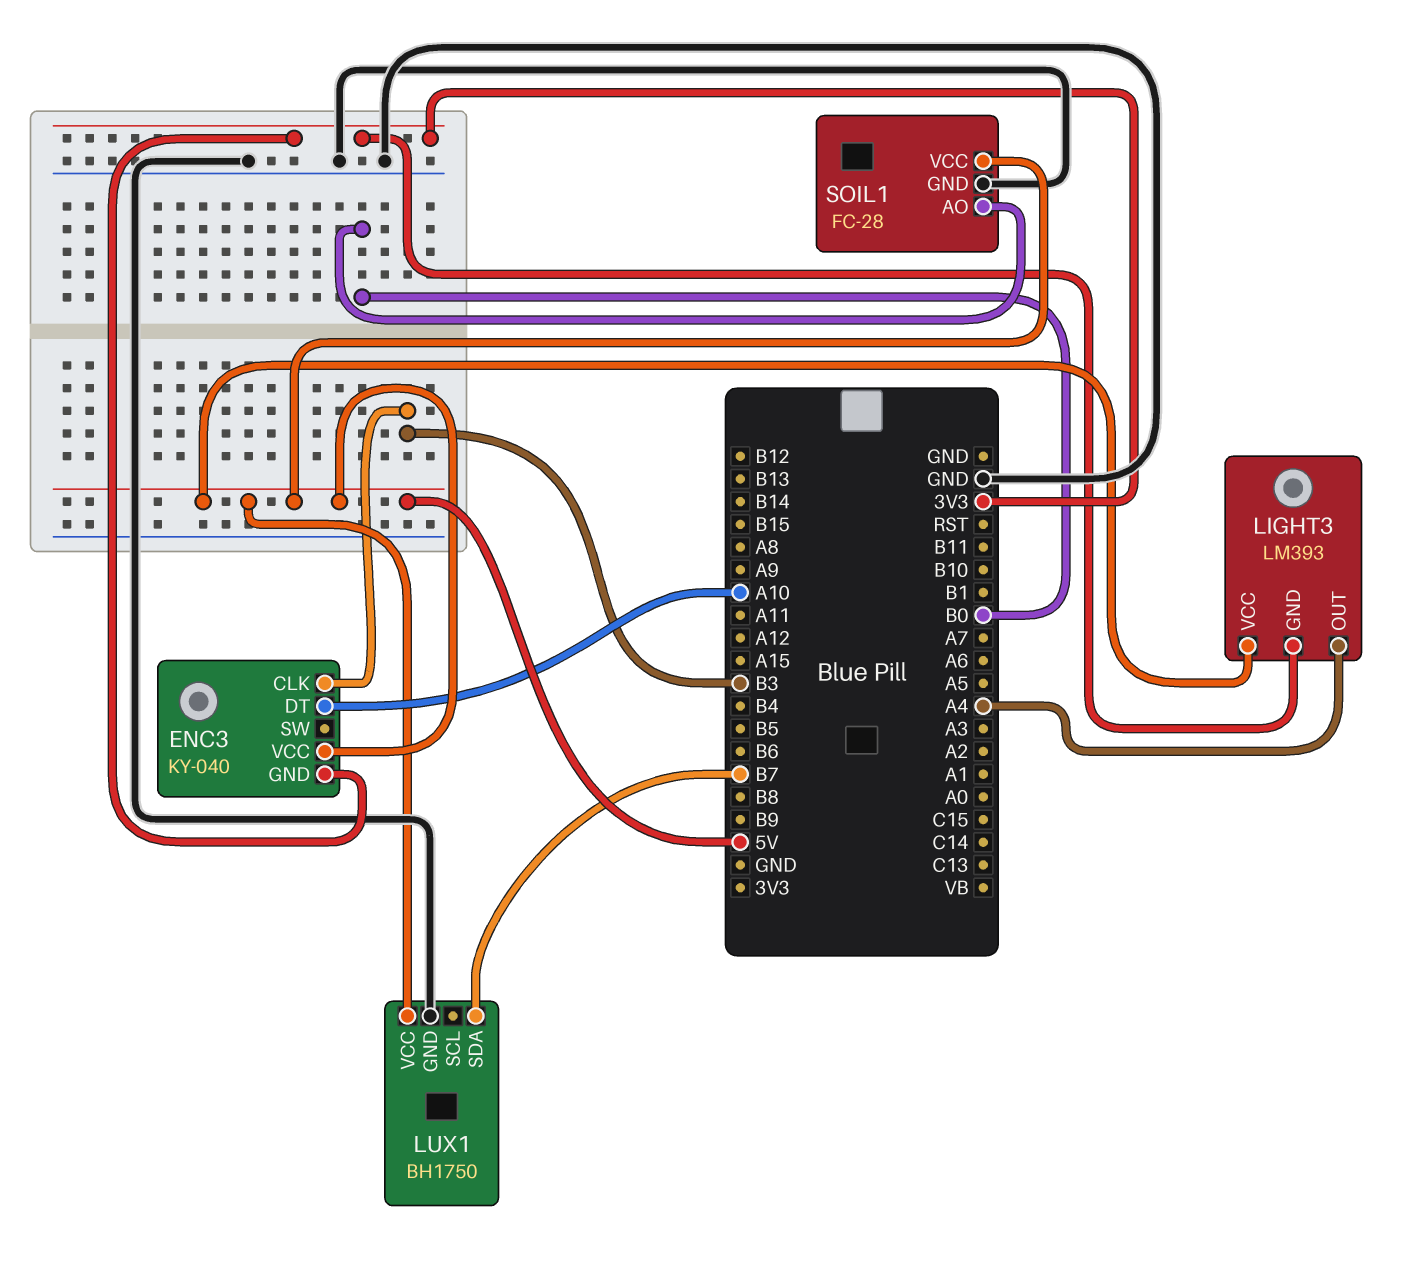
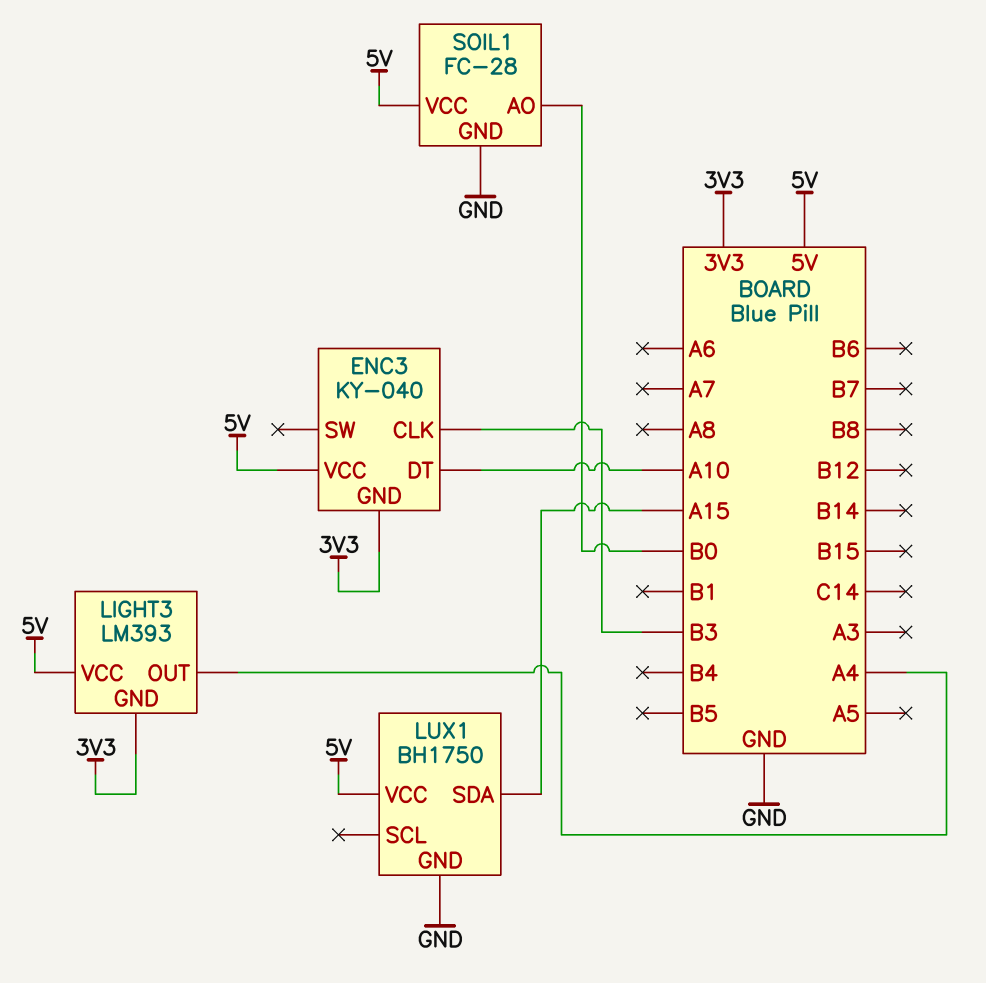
LUX1 pin SDA: B7 -> A15

